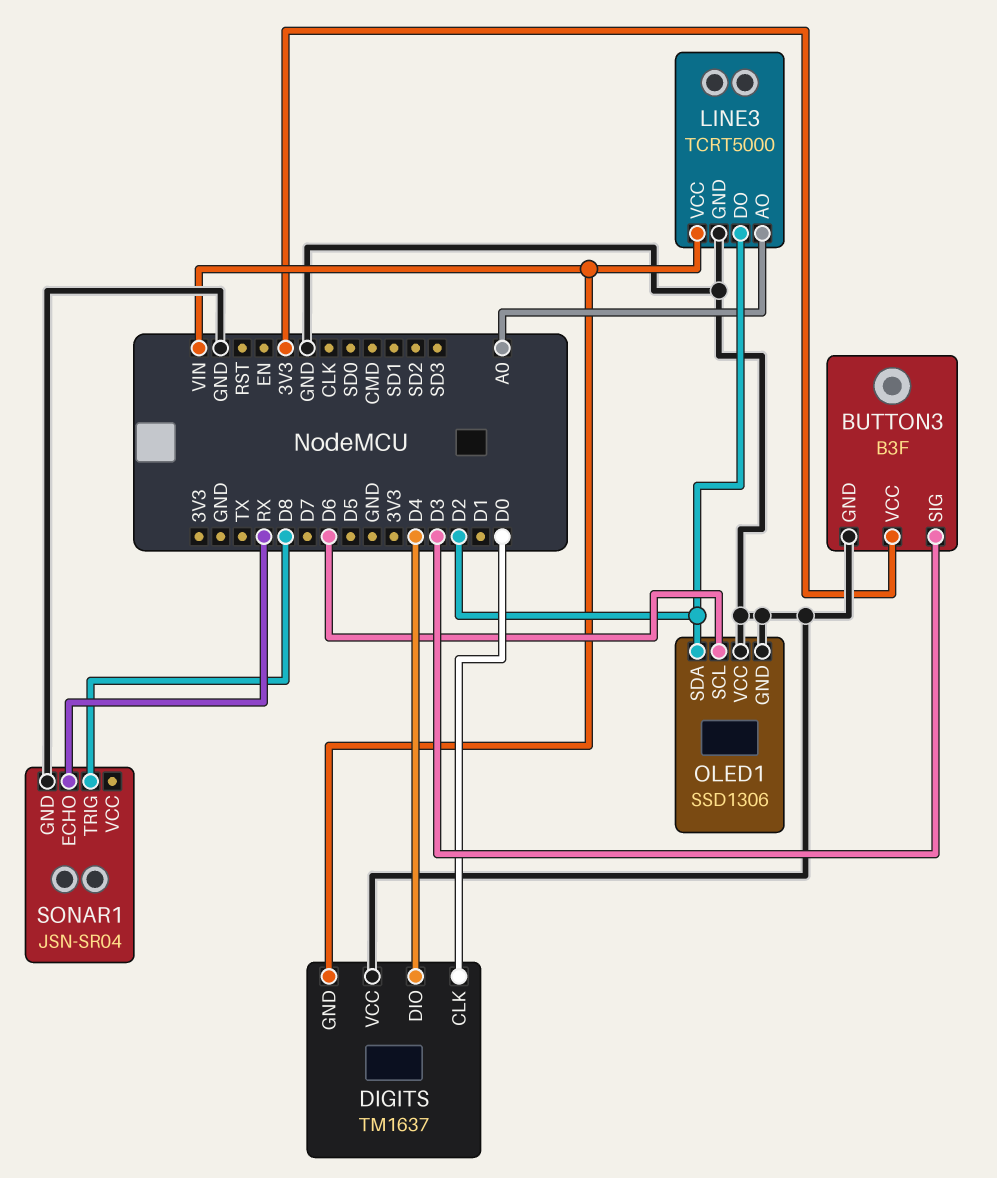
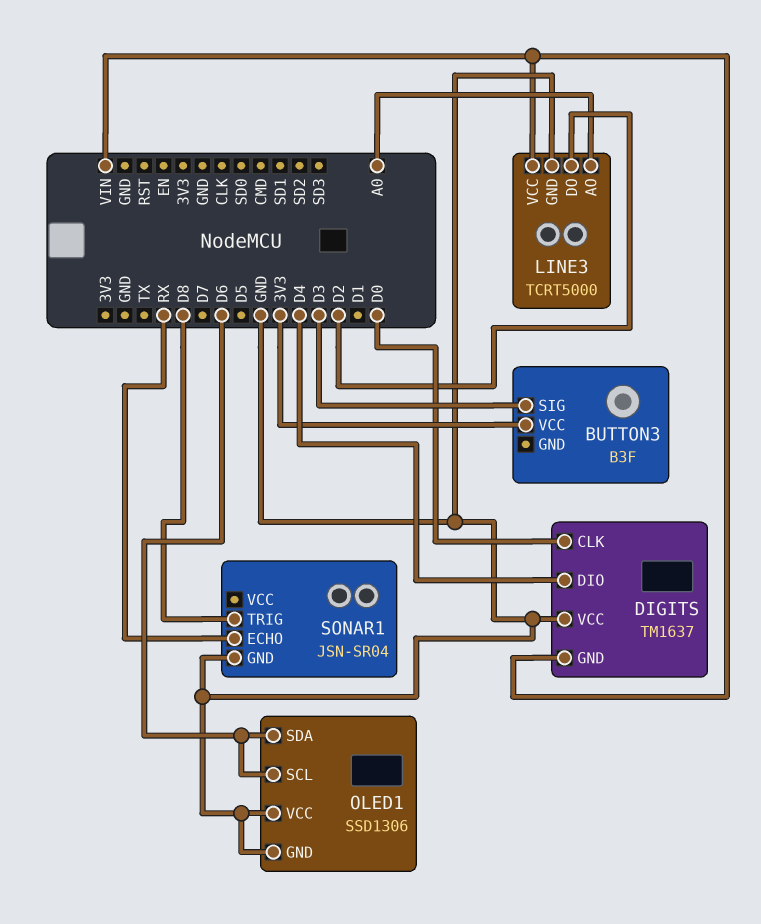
BUTTON3 pin GND: GND -> none
OLED1 pin SDA: D2 -> D6

